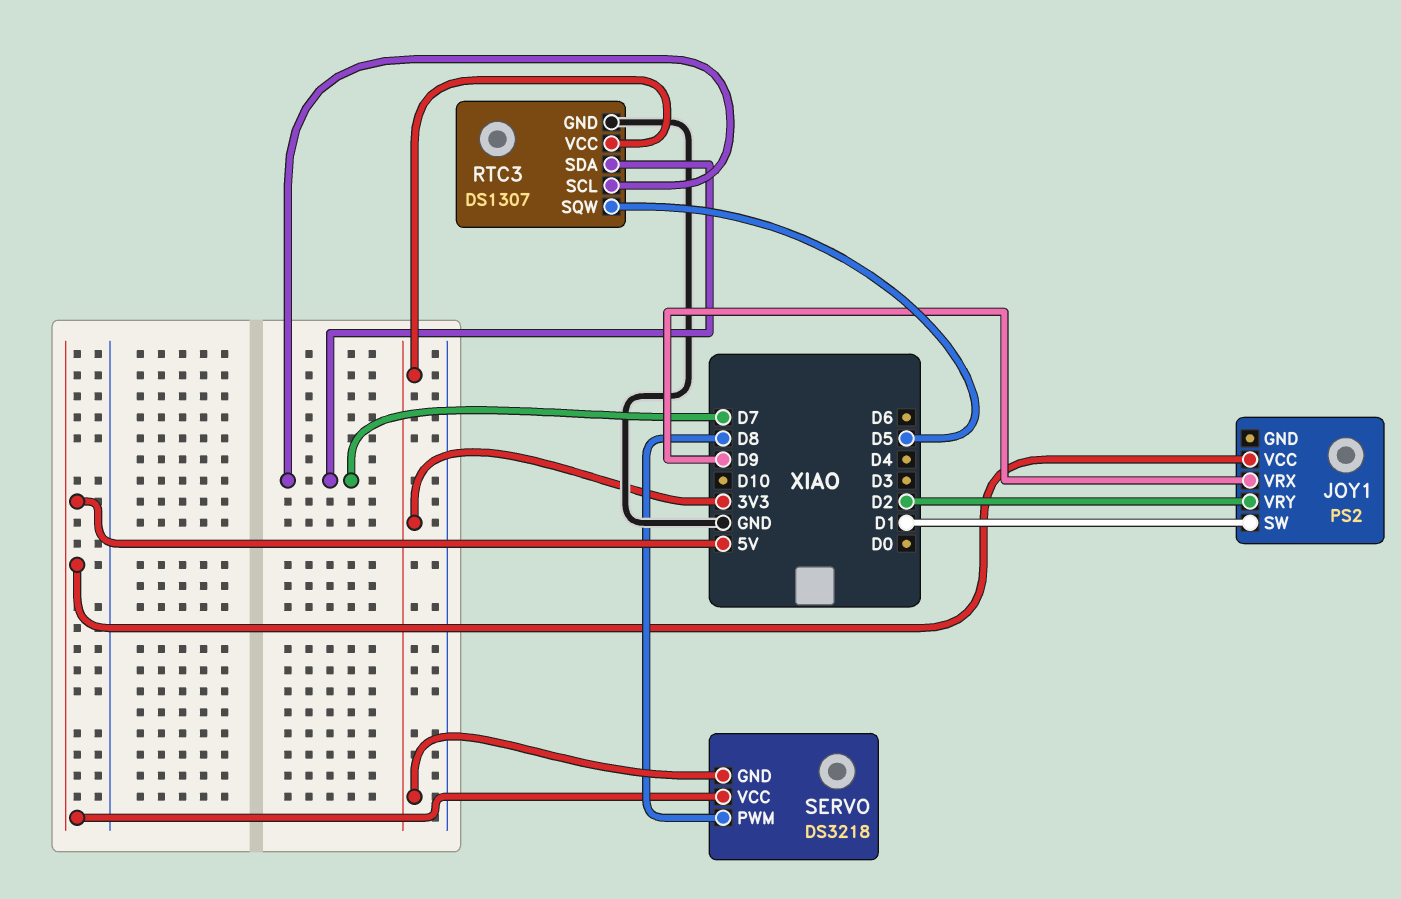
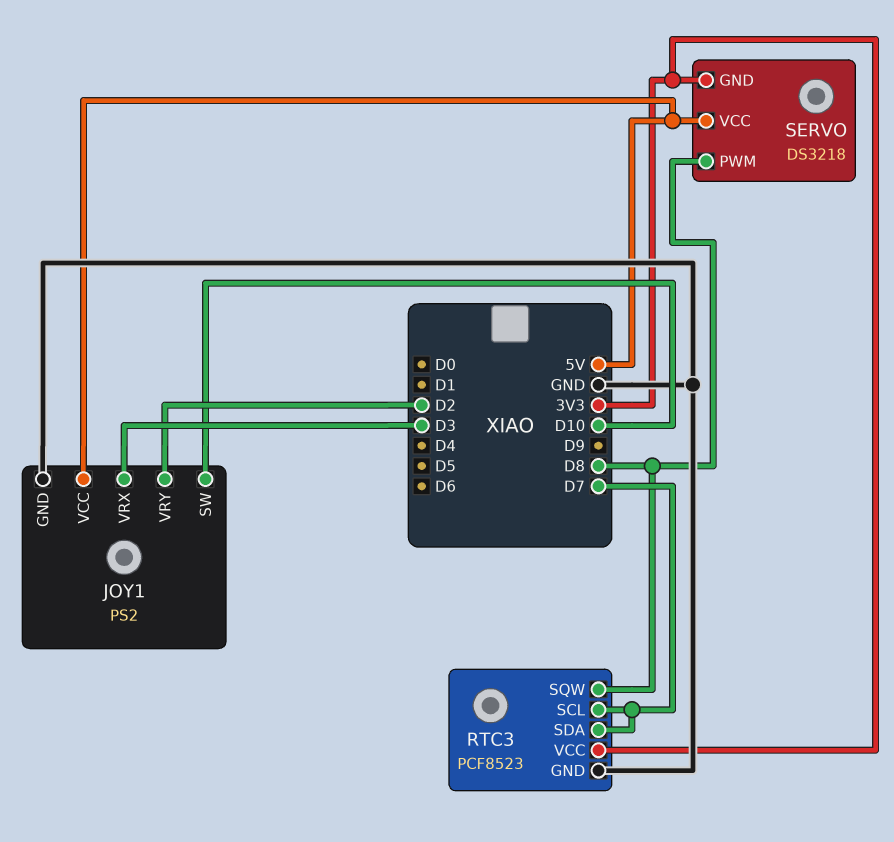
JOY1 pin GND: none -> GND
JOY1 pin SW: D1 -> D10
JOY1 pin VRX: D9 -> D3
RTC3: DS1307 -> PCF8523
RTC3 pin SQW: D5 -> D8

